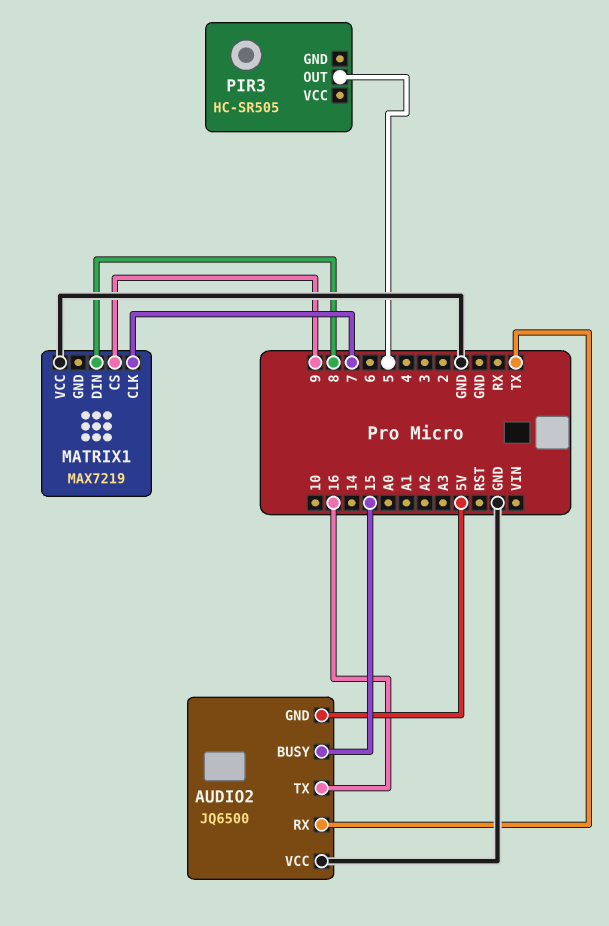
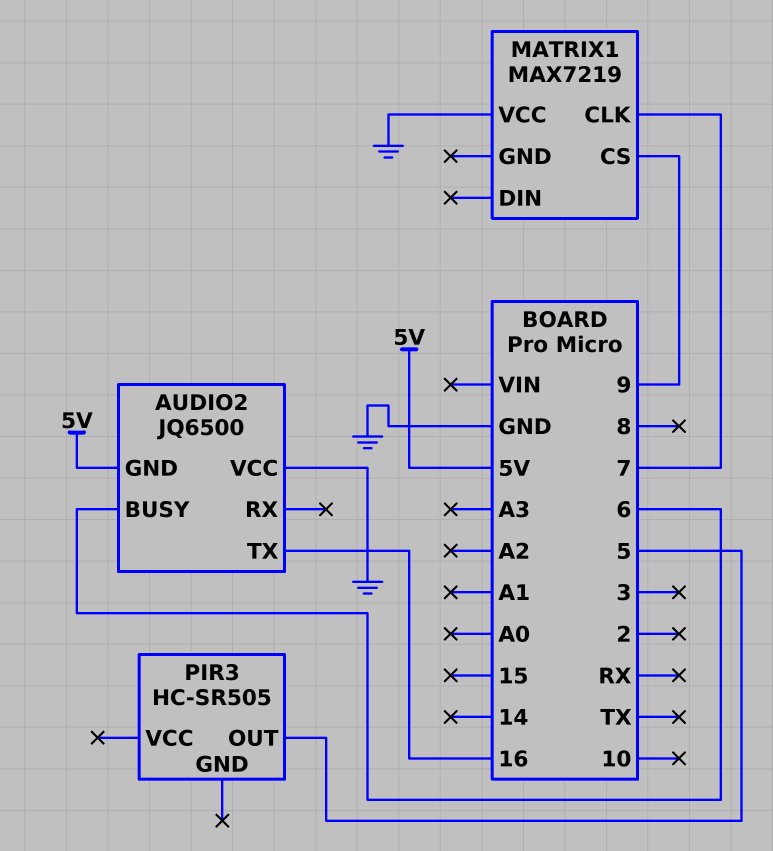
AUDIO2 pin BUSY: 15 -> 6
AUDIO2 pin RX: TX -> none
MATRIX1 pin DIN: 8 -> none

